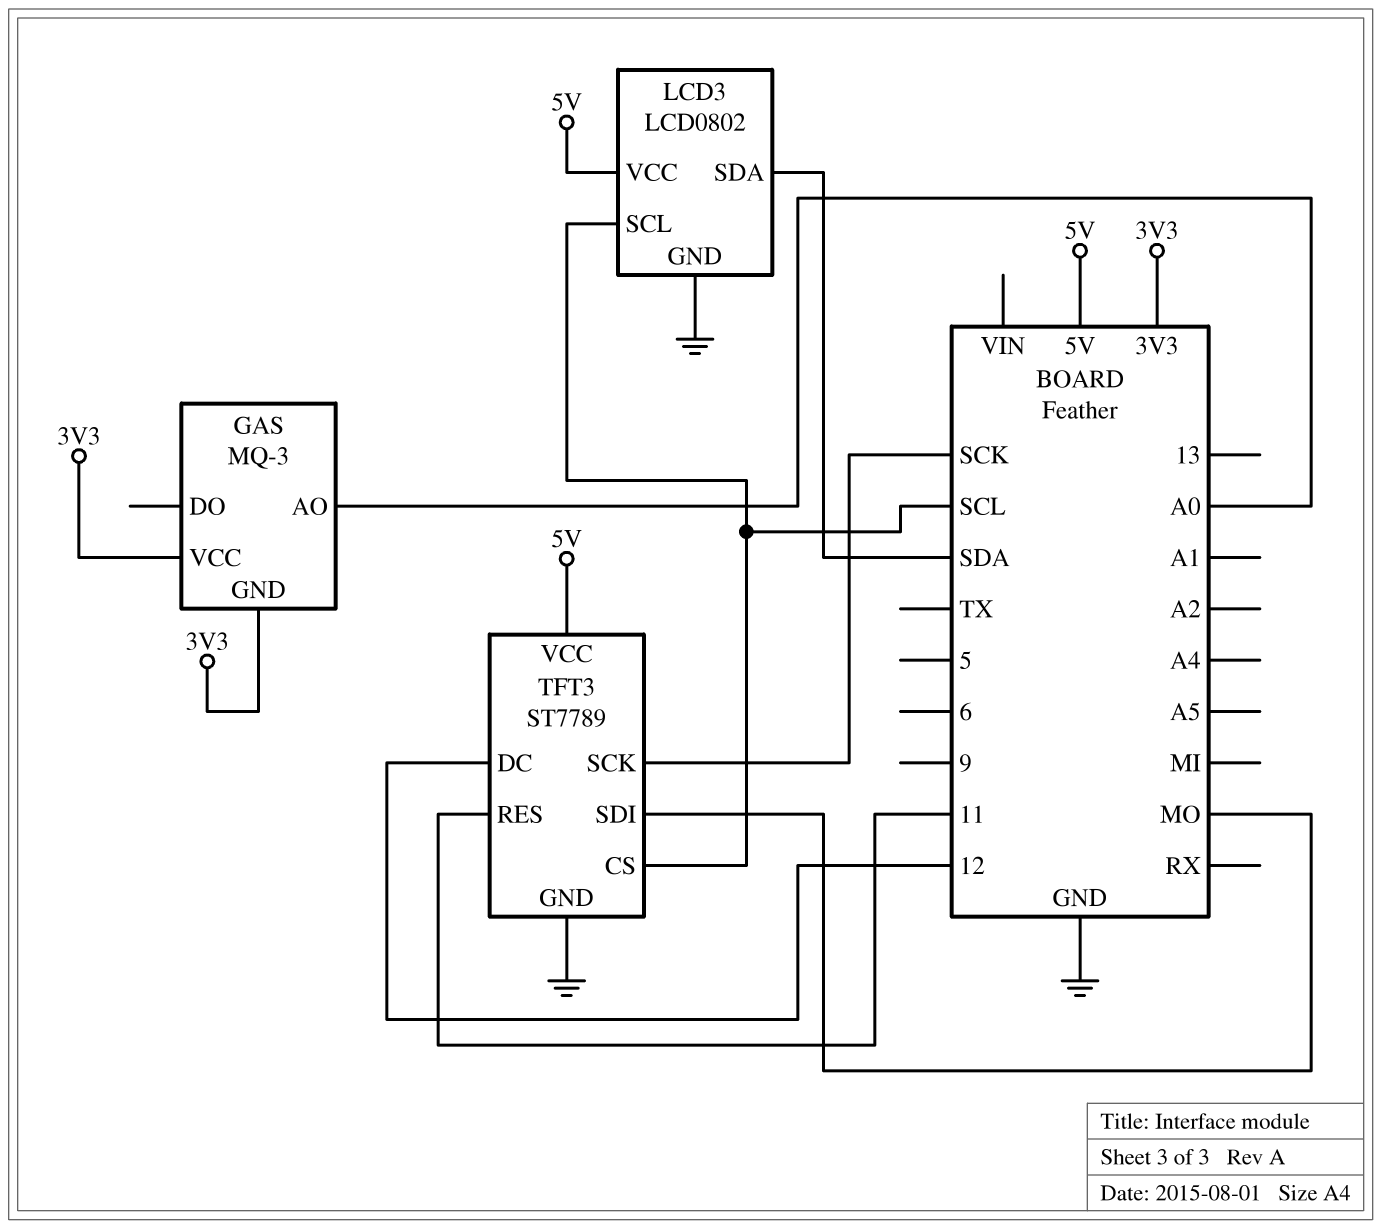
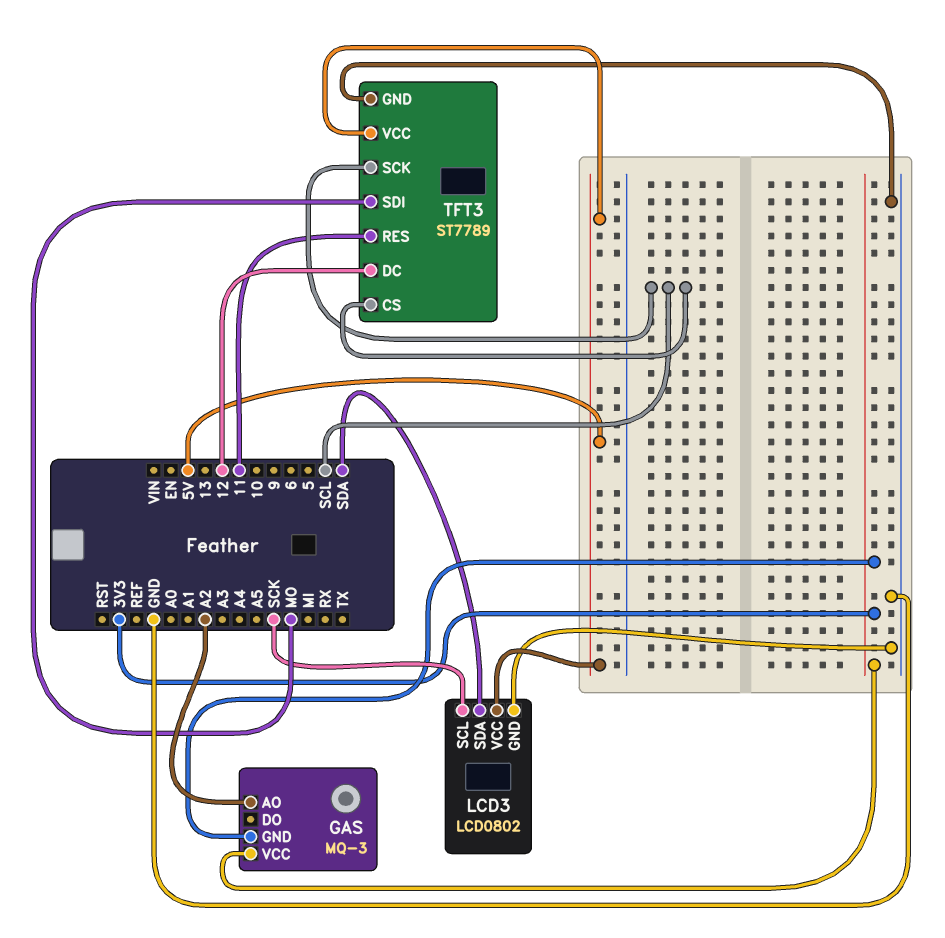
GAS pin AO: A0 -> A2
LCD3 pin SCL: SCL -> SCK
TFT3 pin SCK: SCK -> SCL

